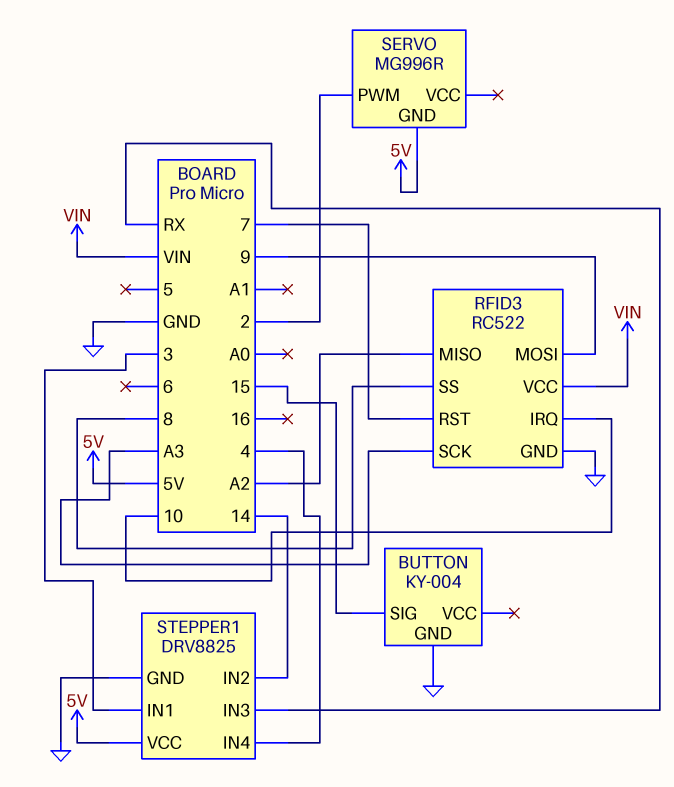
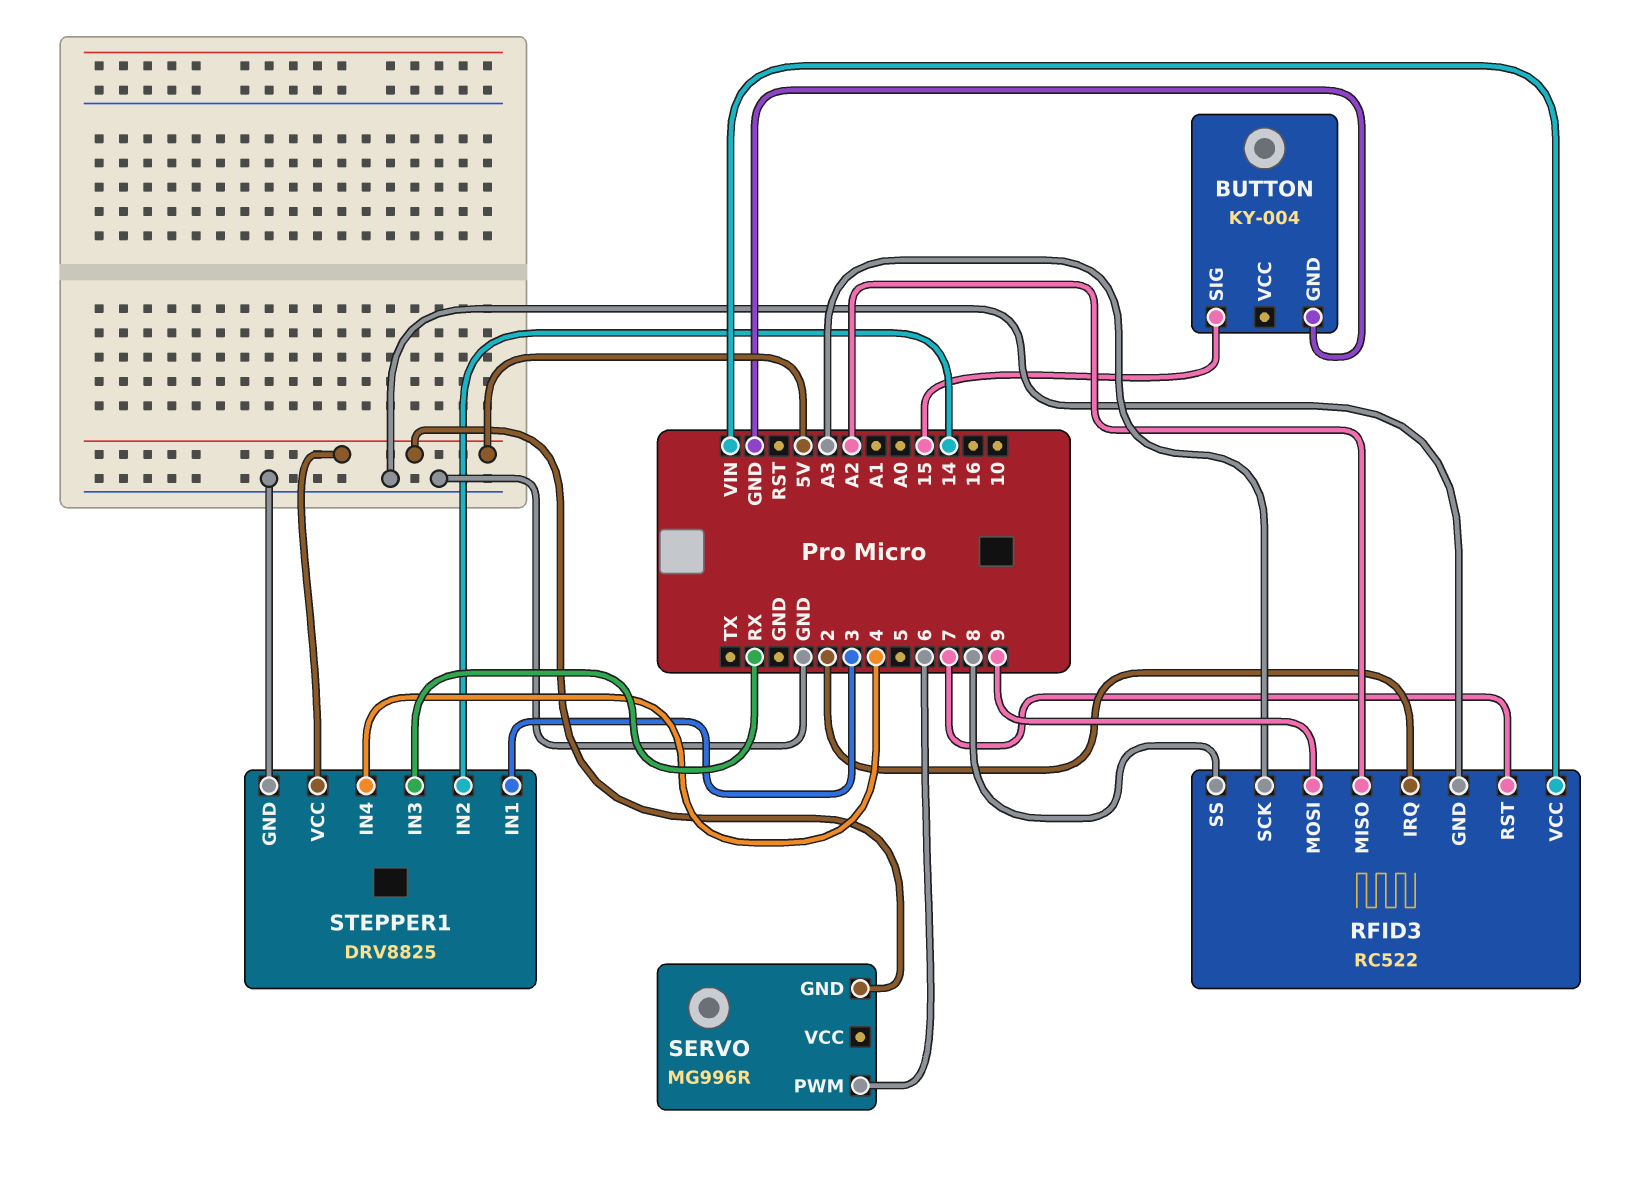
RFID3 pin IRQ: 10 -> 2
SERVO pin PWM: 2 -> 6

